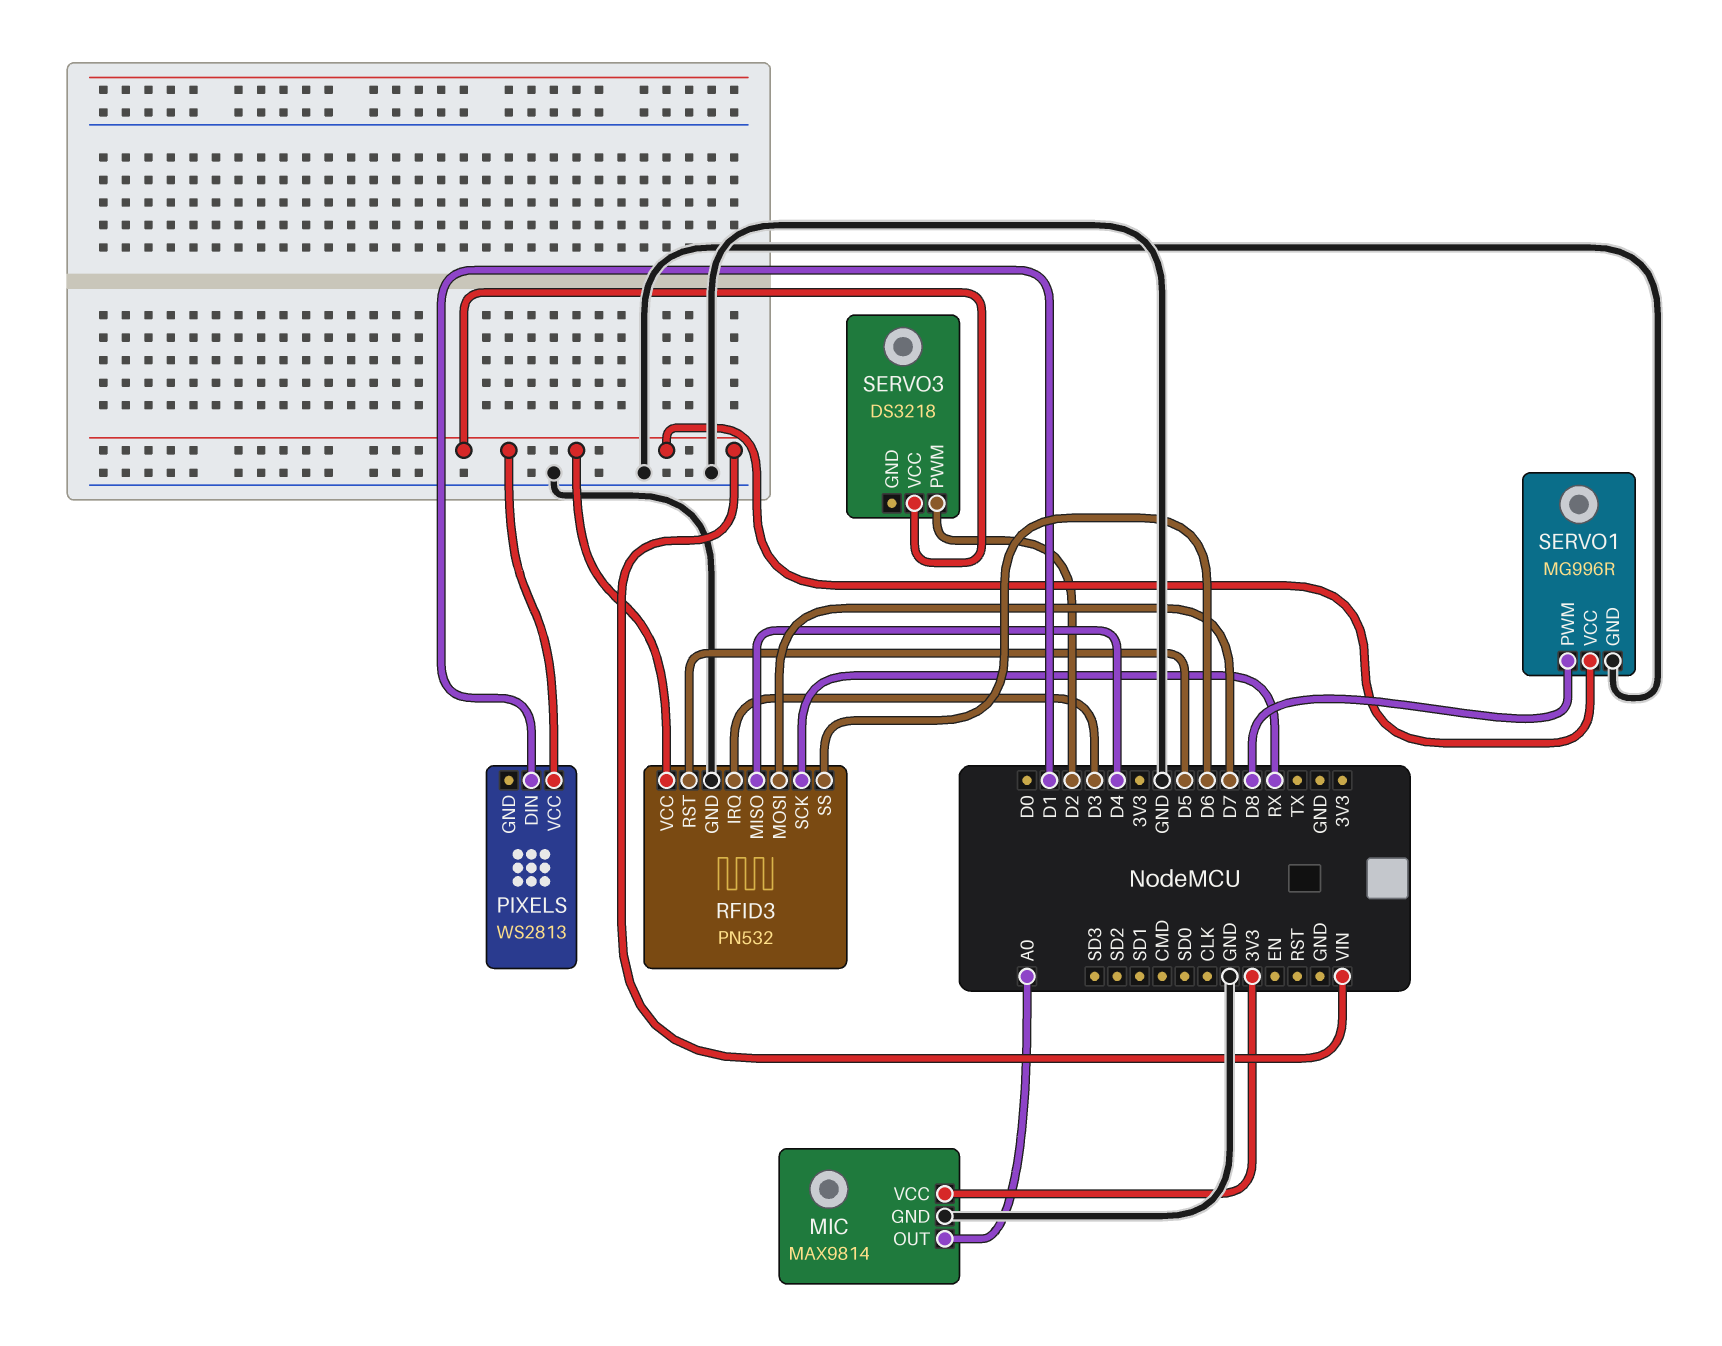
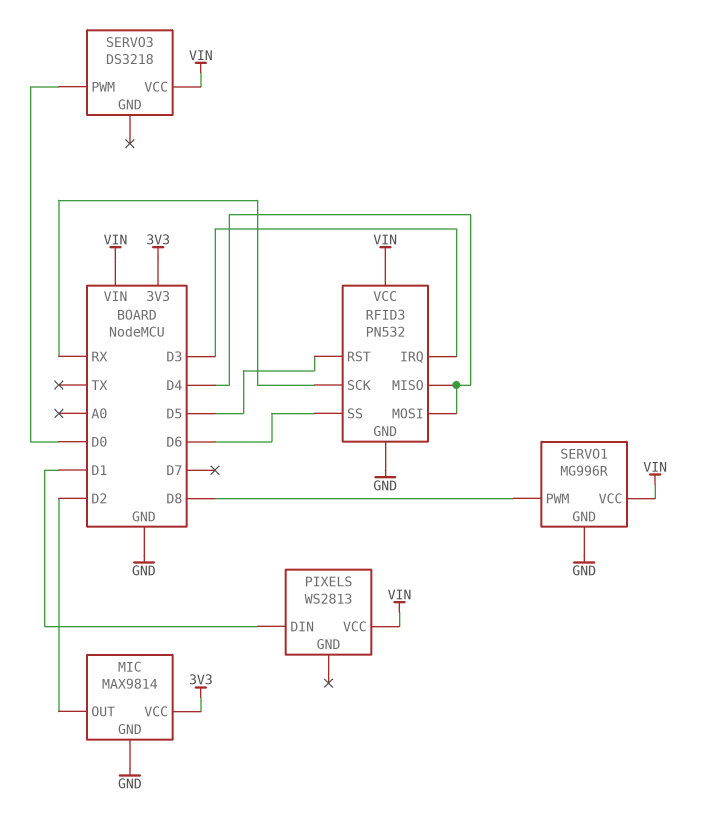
MIC pin OUT: A0 -> D2
RFID3 pin MOSI: D7 -> D4
SERVO3 pin PWM: D2 -> D0

